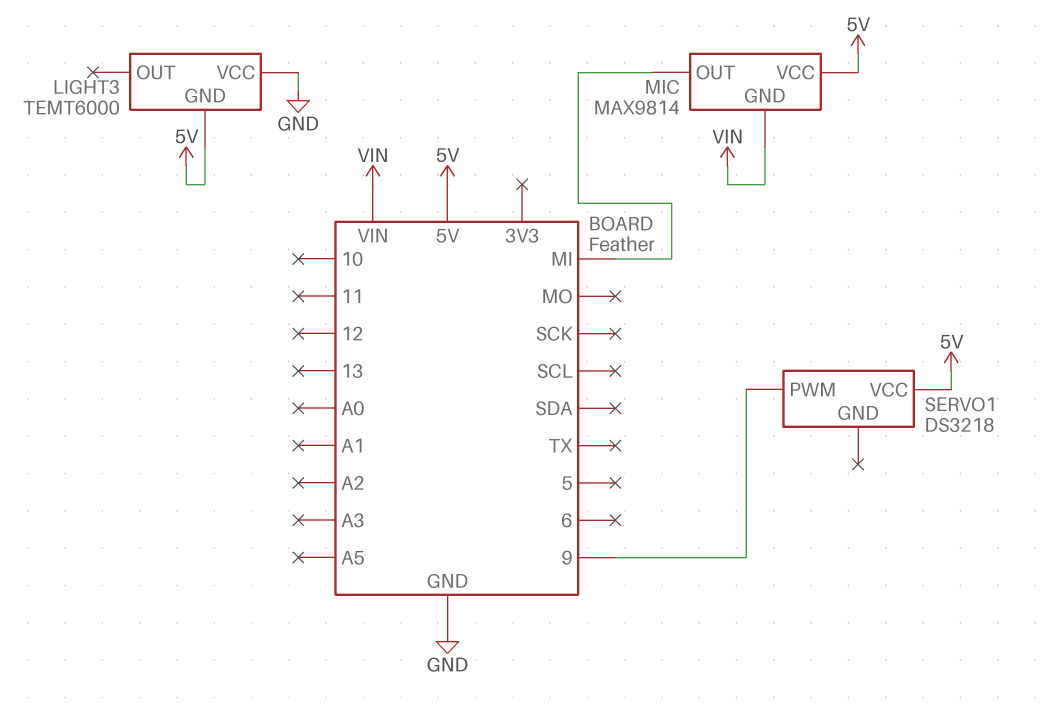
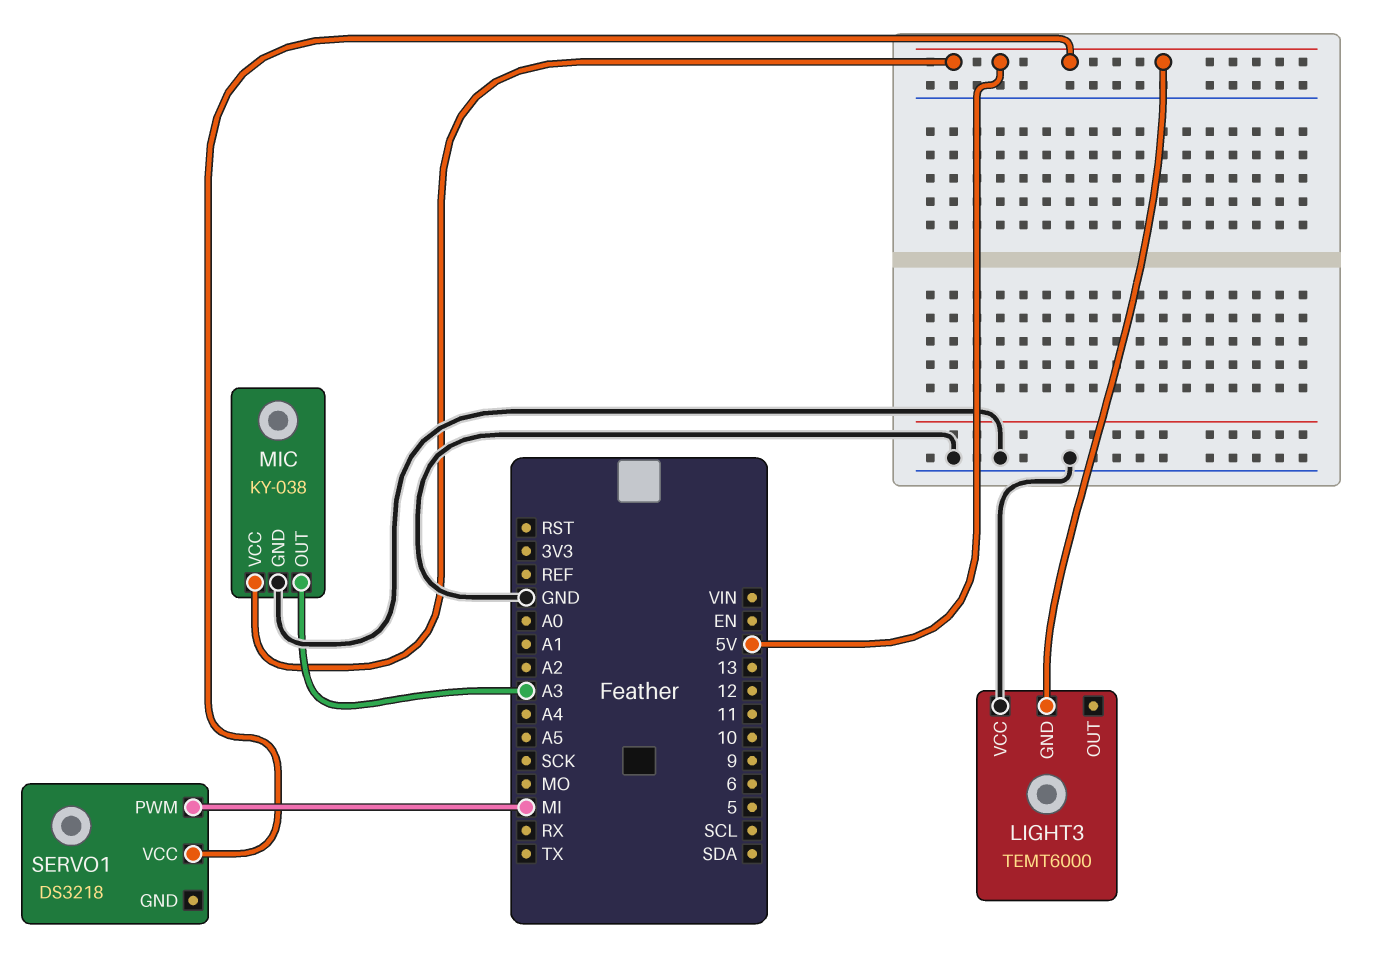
MIC: MAX9814 -> KY-038
MIC pin GND: VIN -> GND
MIC pin OUT: MI -> A3
SERVO1 pin PWM: 9 -> MI

